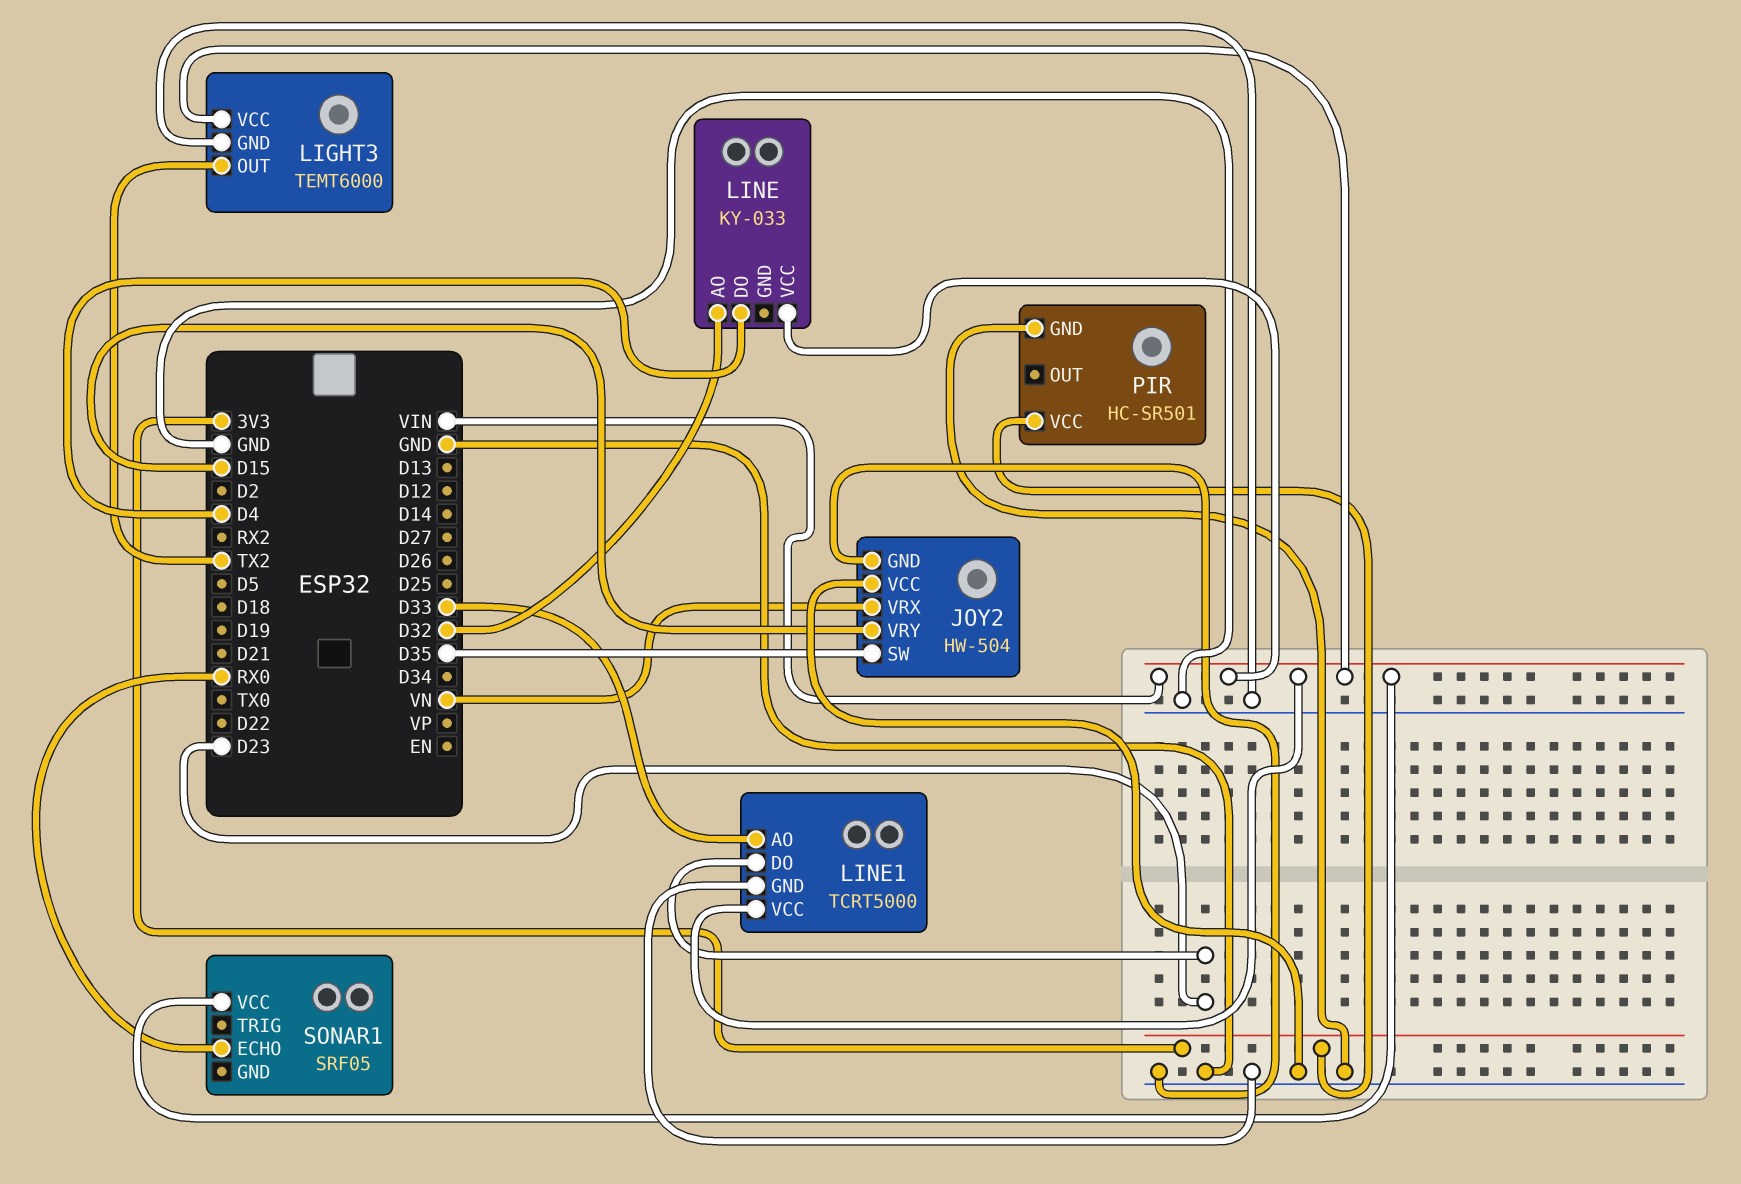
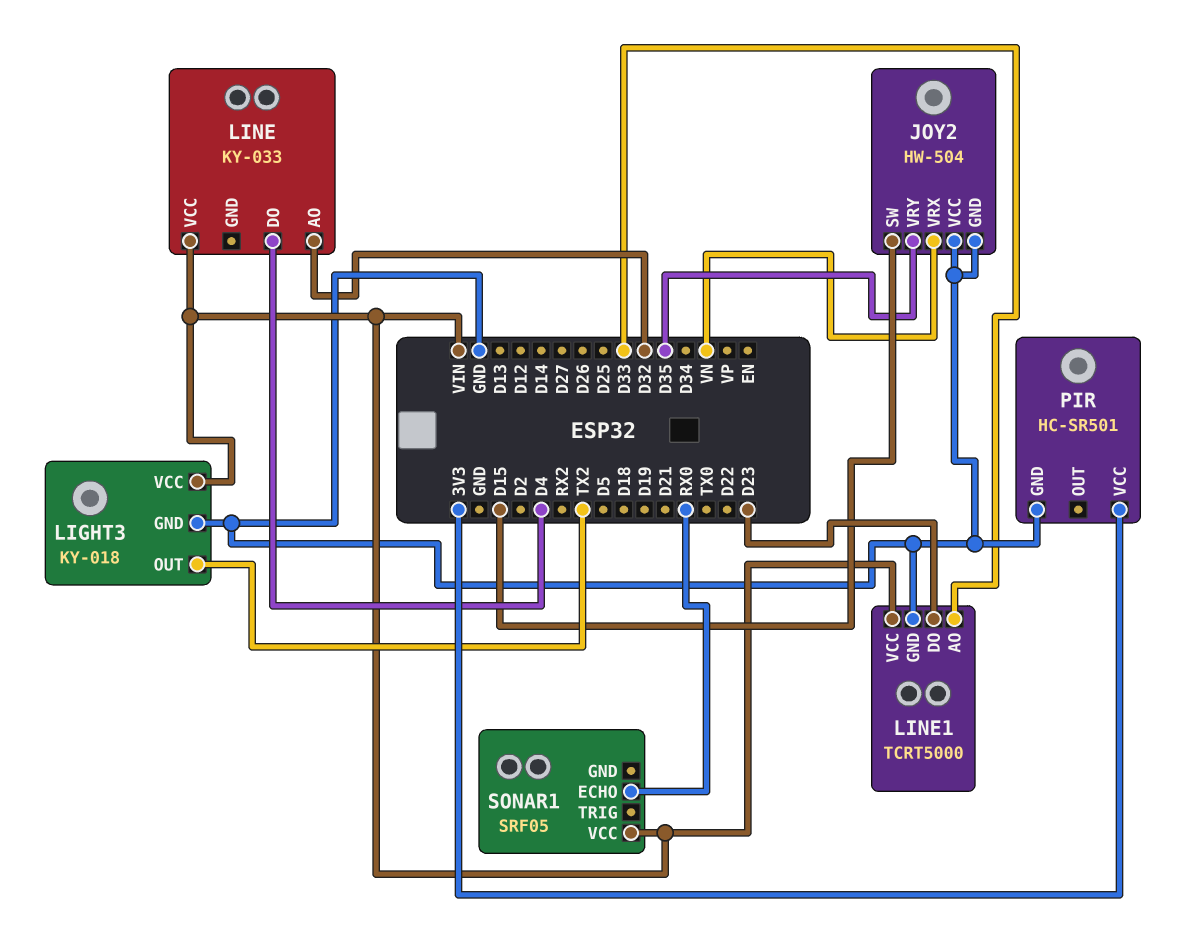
JOY2 pin SW: D35 -> D15
JOY2 pin VRY: D15 -> D35
LIGHT3: TEMT6000 -> KY-018

